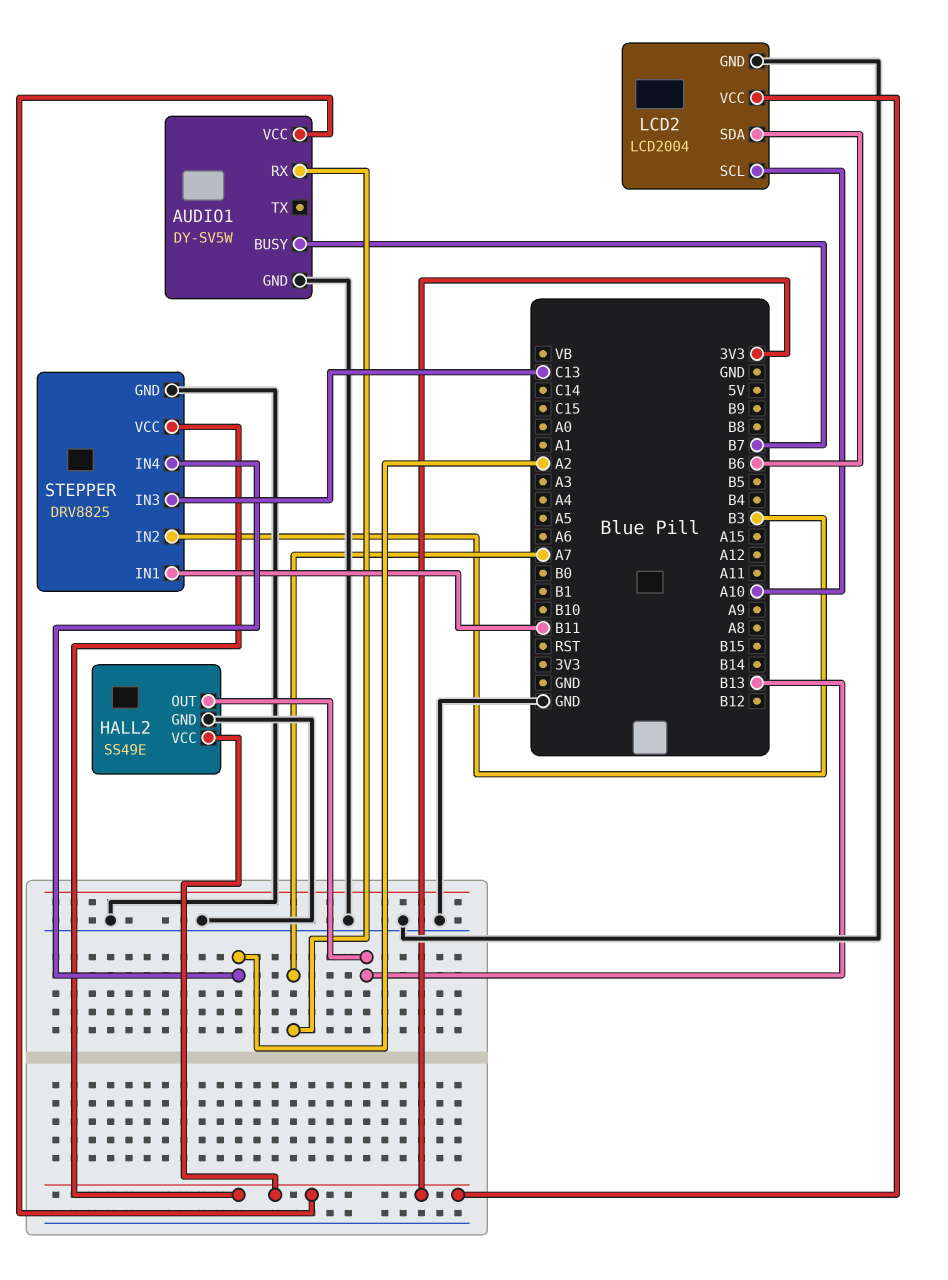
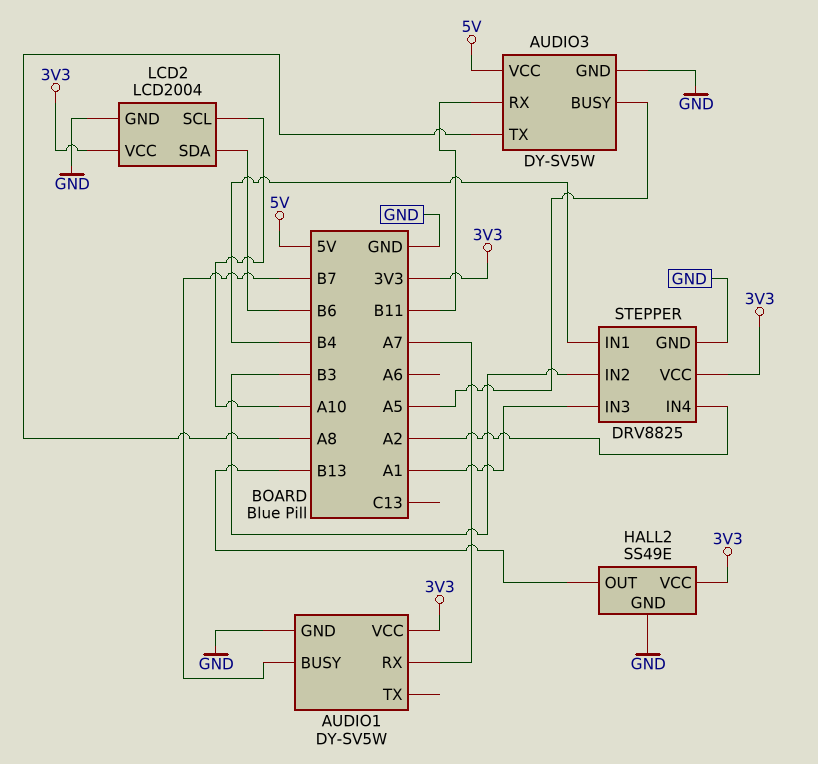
AUDIO3: none -> DY-SV5W
AUDIO3 pin BUSY: none -> A5
AUDIO3 pin GND: none -> GND
AUDIO3 pin RX: none -> B11
AUDIO3 pin TX: none -> A8
AUDIO3 pin VCC: none -> 5V
STEPPER pin IN1: B11 -> B4
STEPPER pin IN3: C13 -> A1

